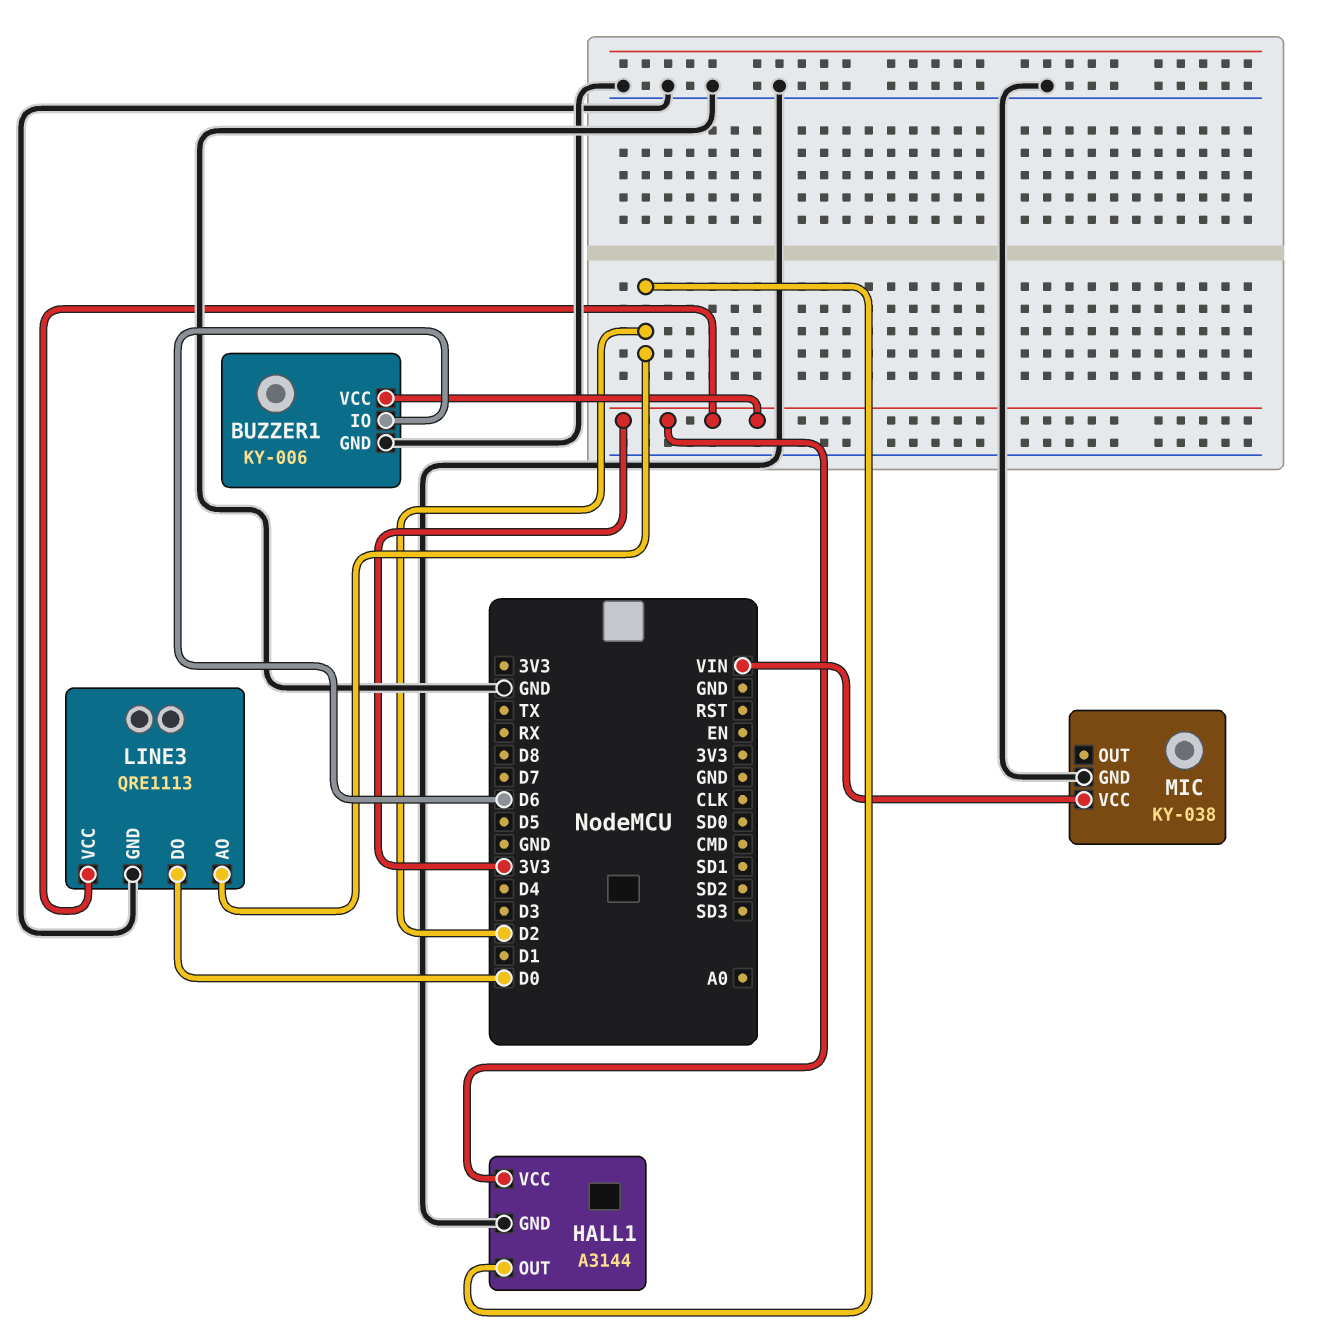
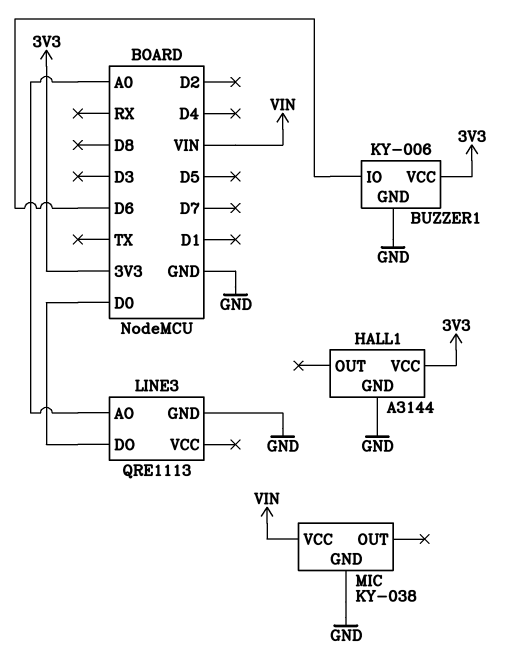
HALL1 pin OUT: D2 -> none
LINE3 pin AO: D2 -> A0
LINE3 pin VCC: 3V3 -> none

